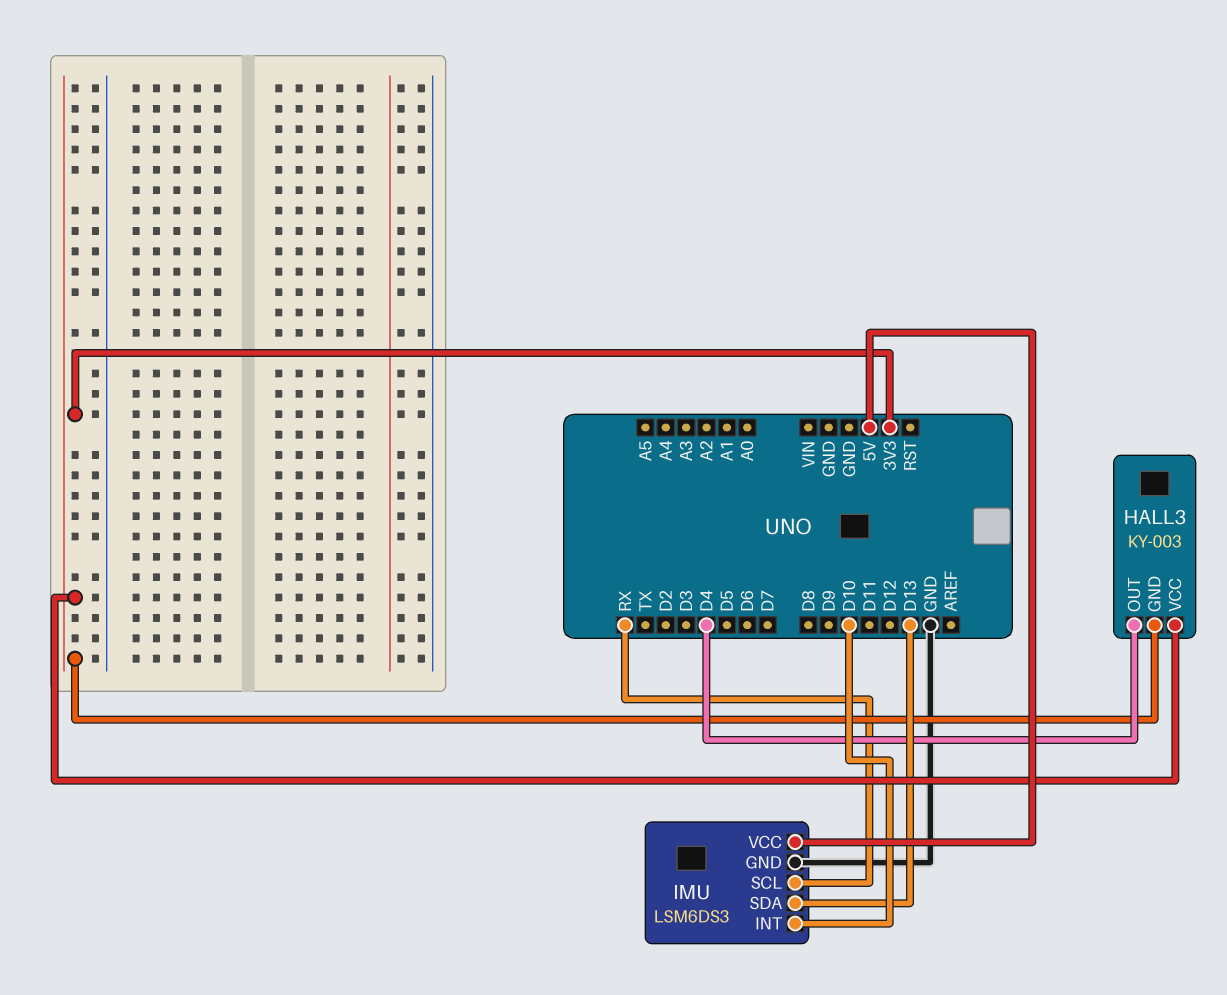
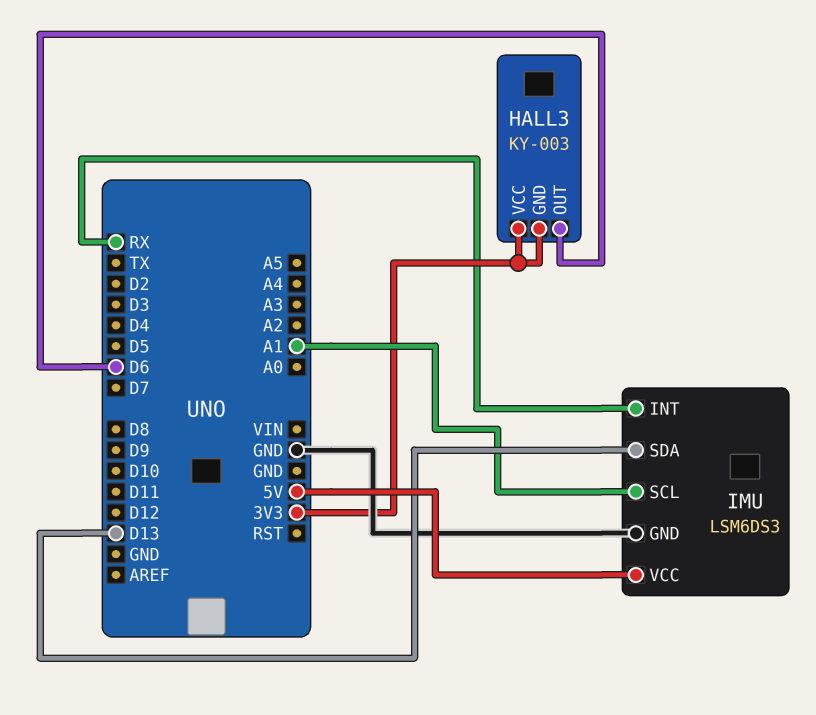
HALL3 pin OUT: D4 -> D6
IMU pin INT: D10 -> RX
IMU pin SCL: RX -> A1

